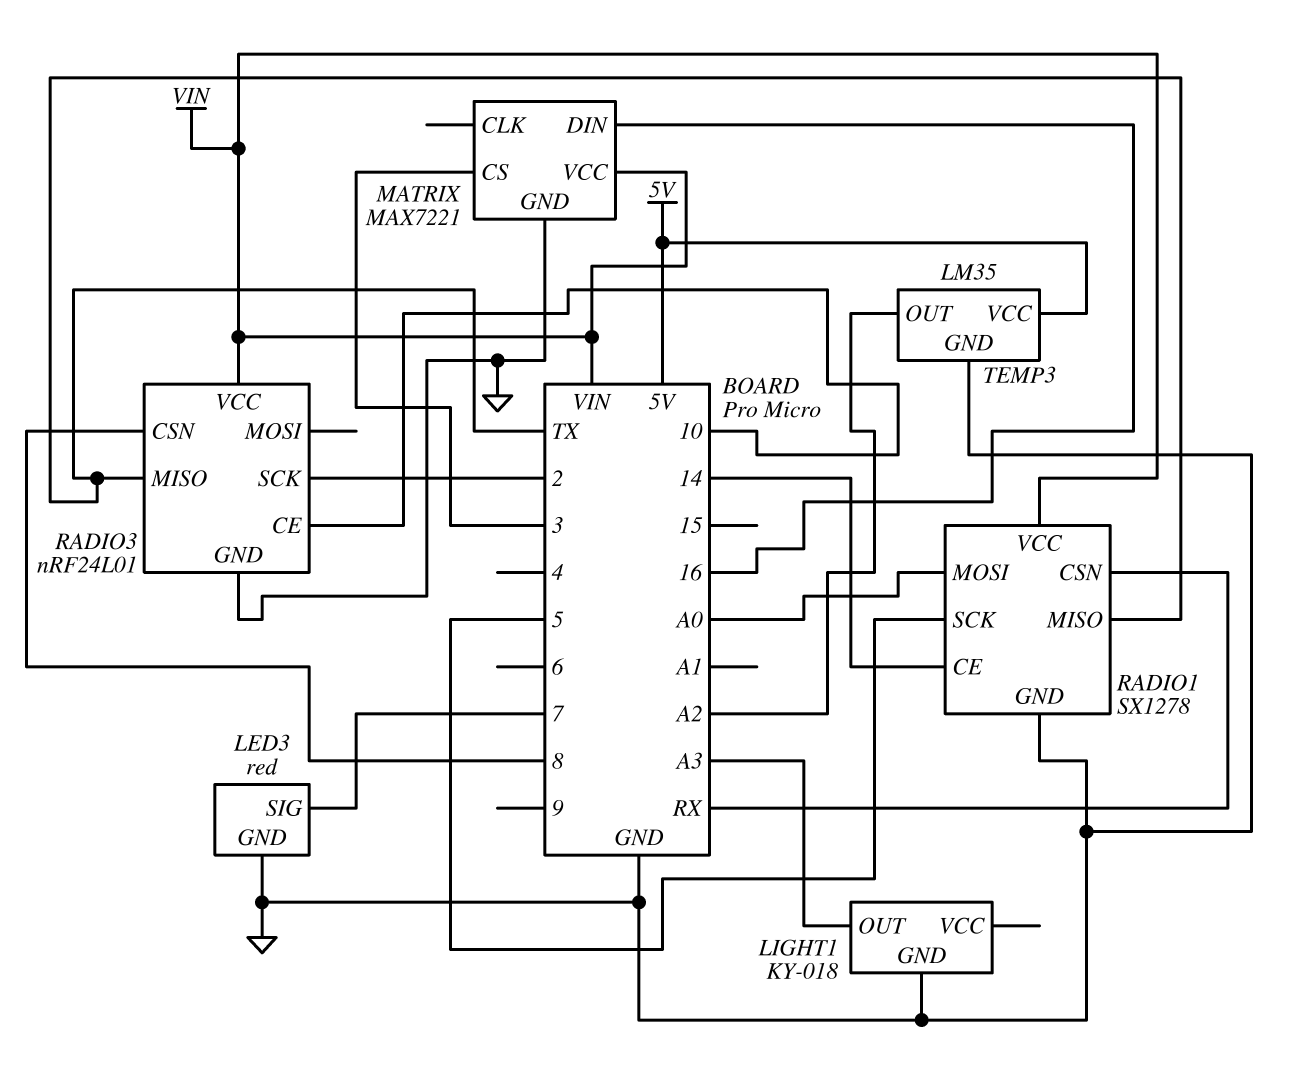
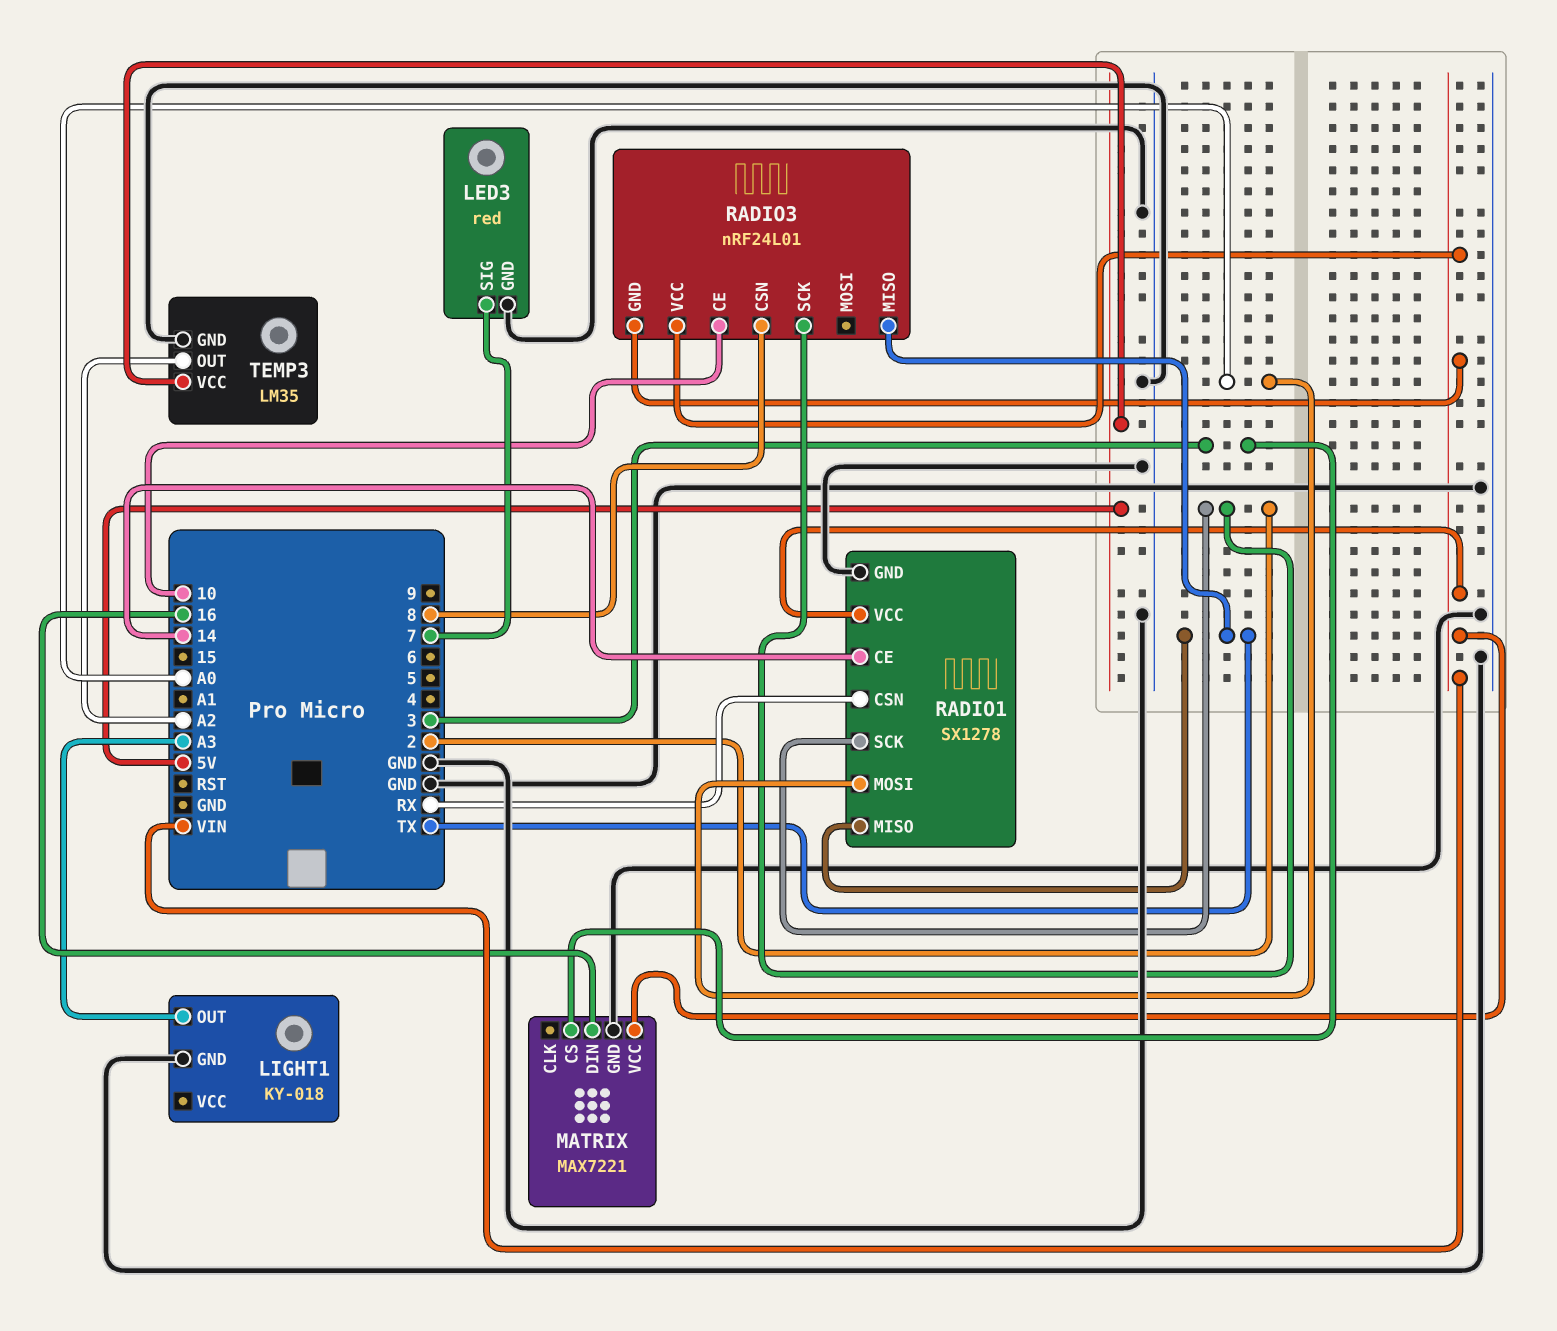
RADIO1 pin SCK: 5 -> 2
RADIO3 pin GND: GND -> VIN

